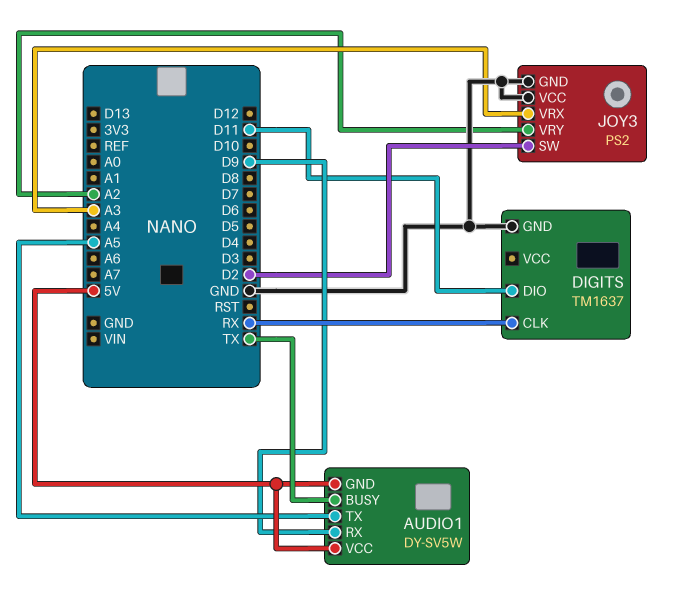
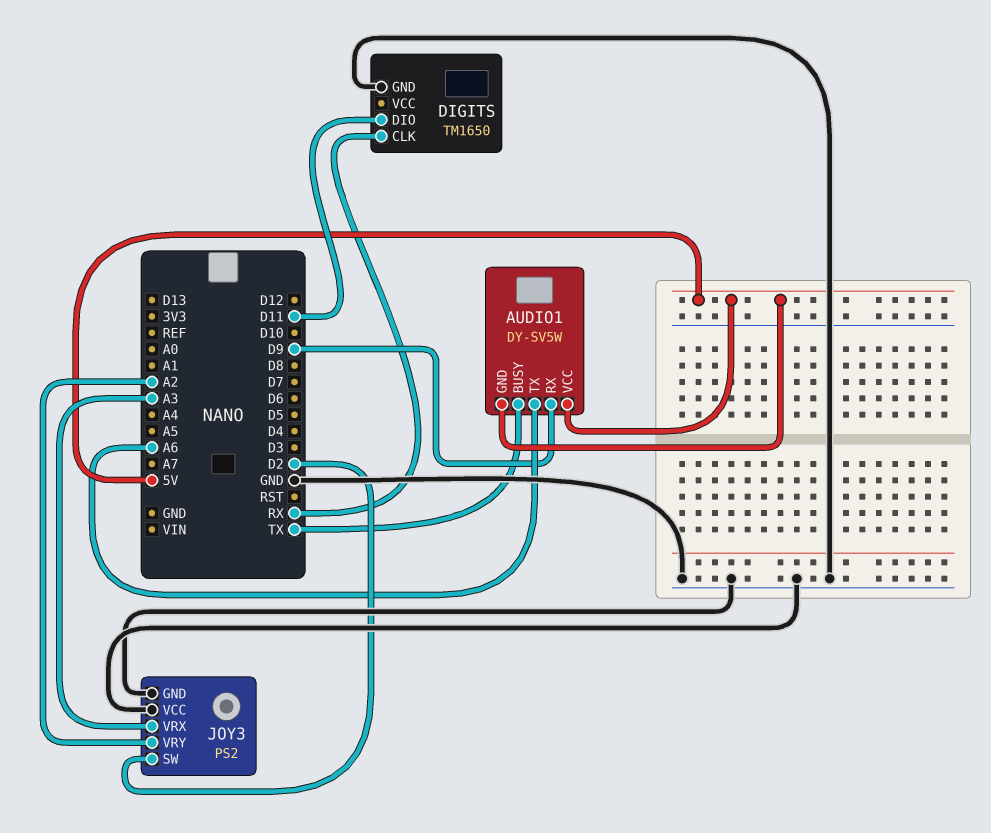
AUDIO1 pin TX: A5 -> A6
DIGITS: TM1637 -> TM1650

